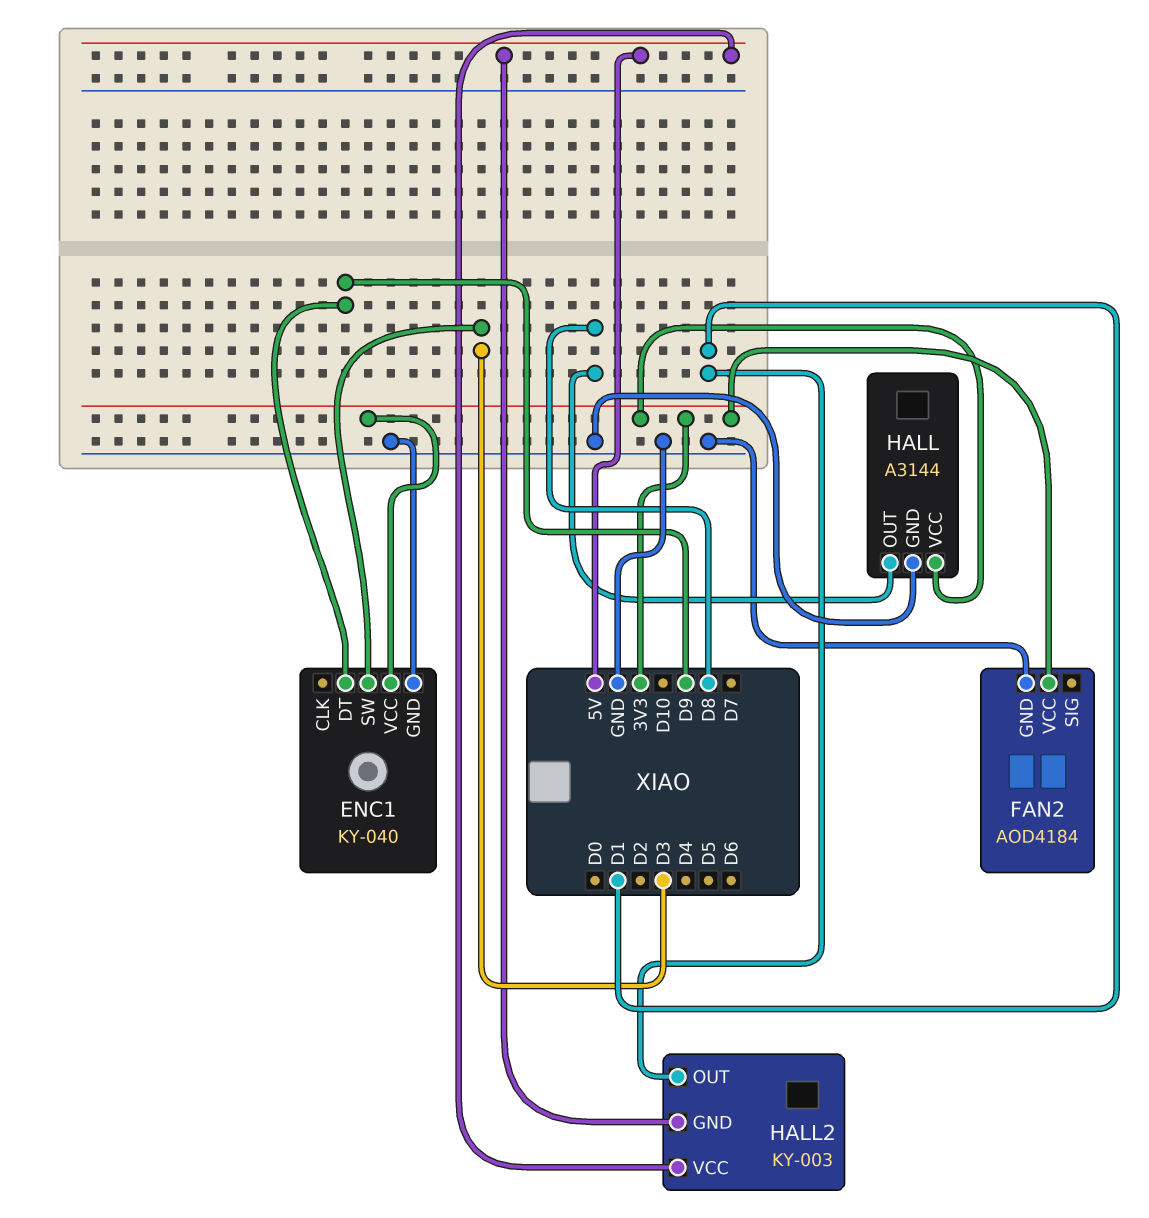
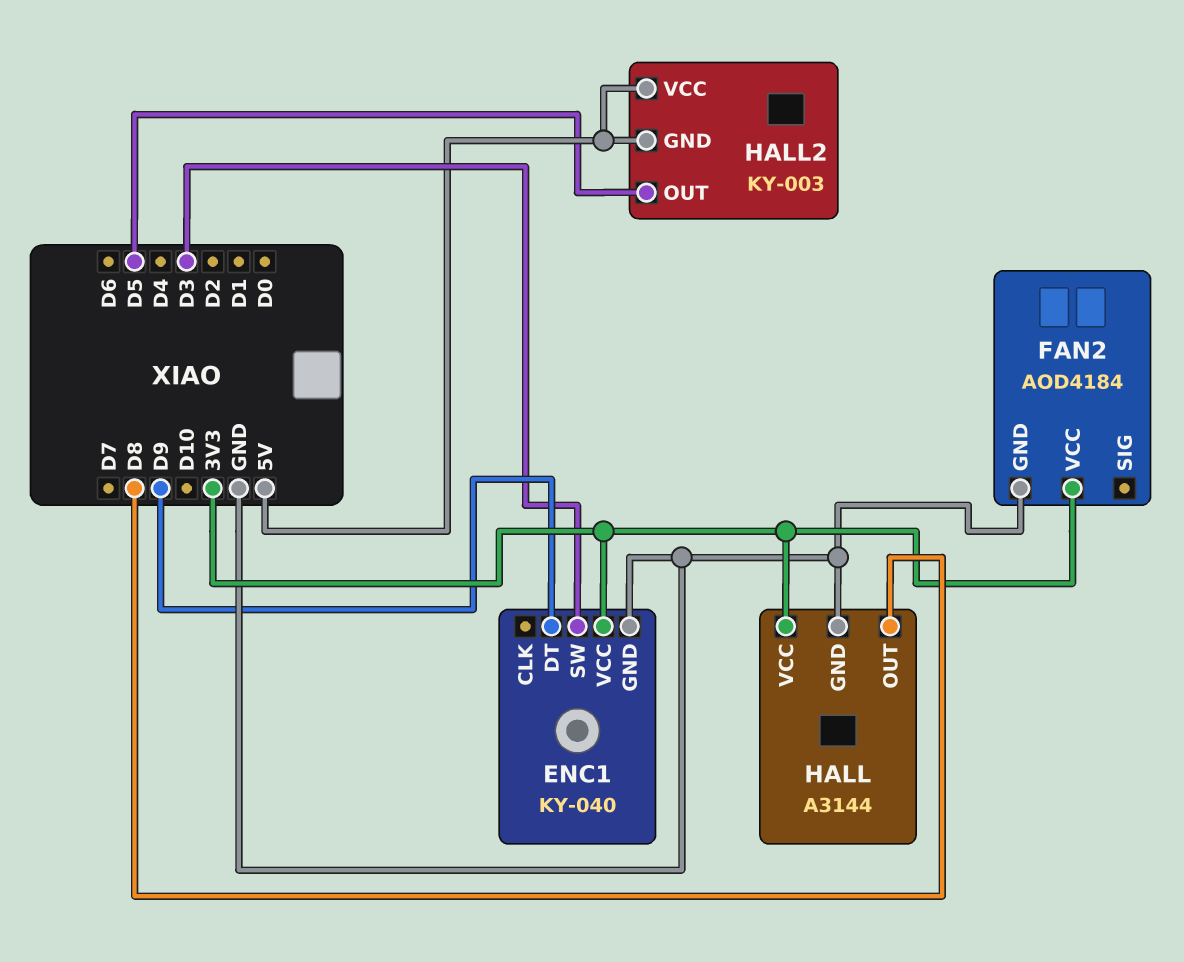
HALL2 pin OUT: D1 -> D5

